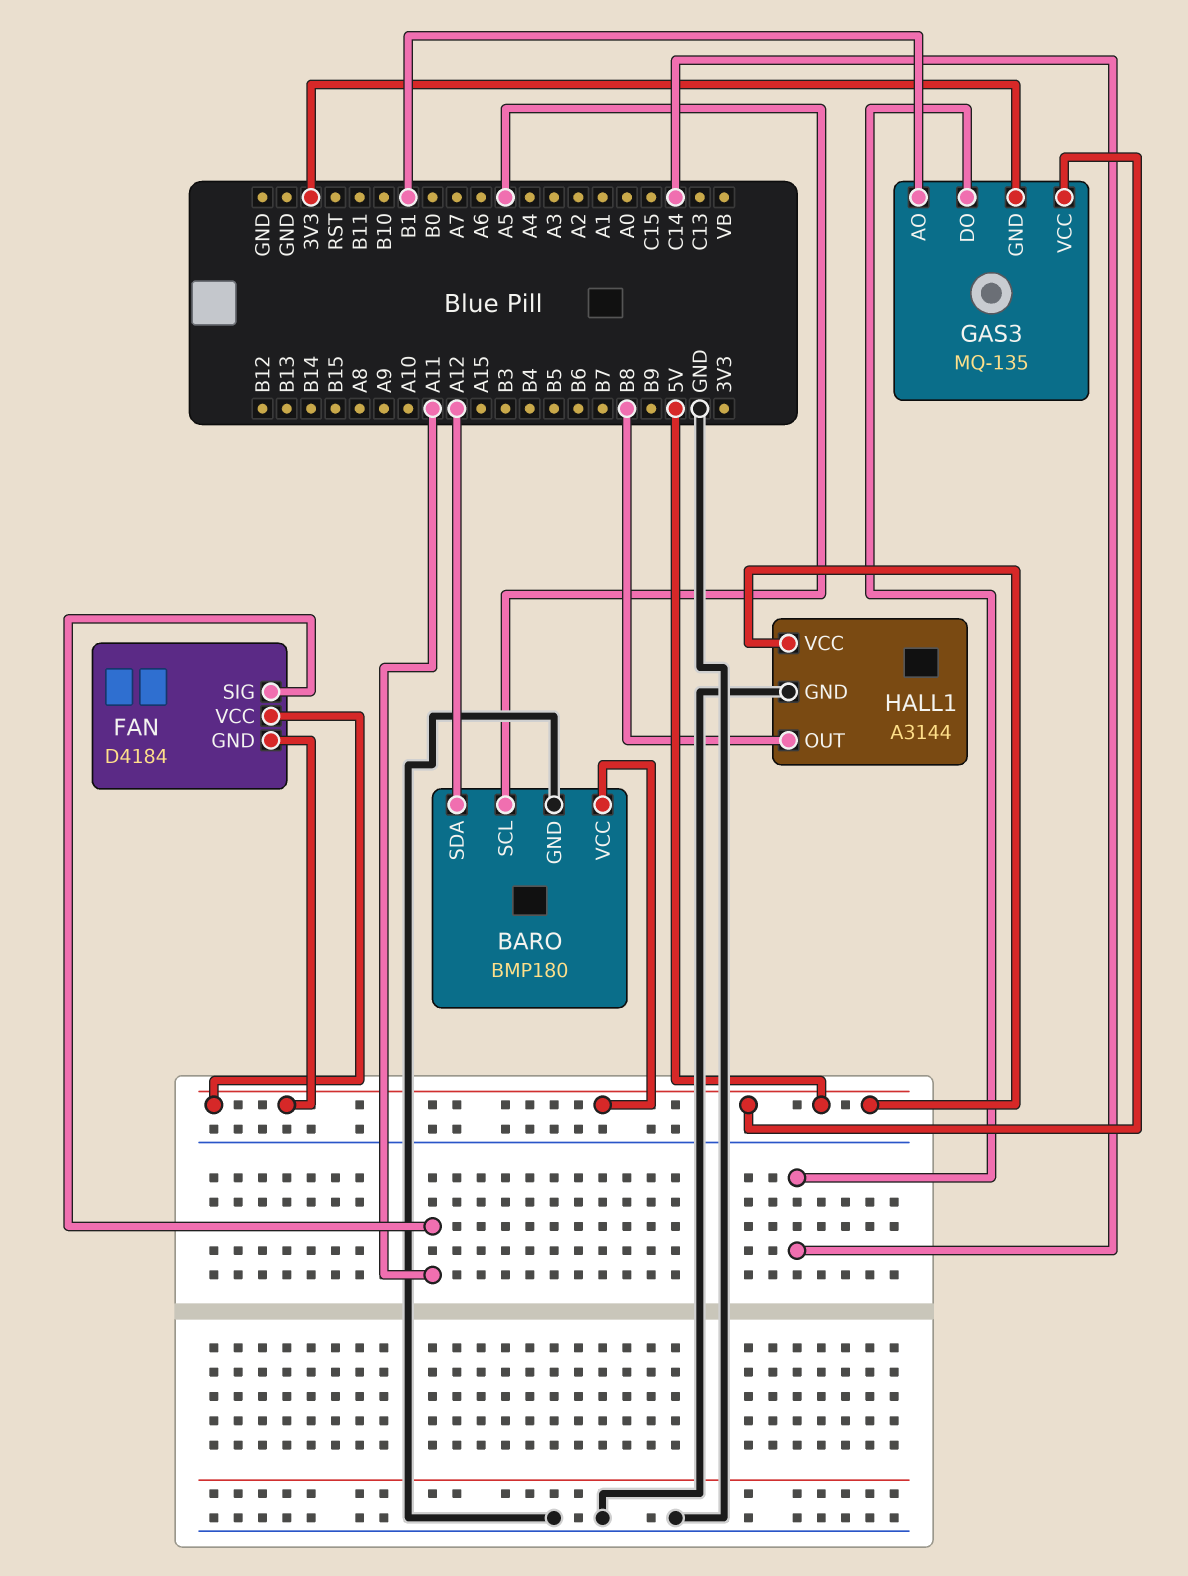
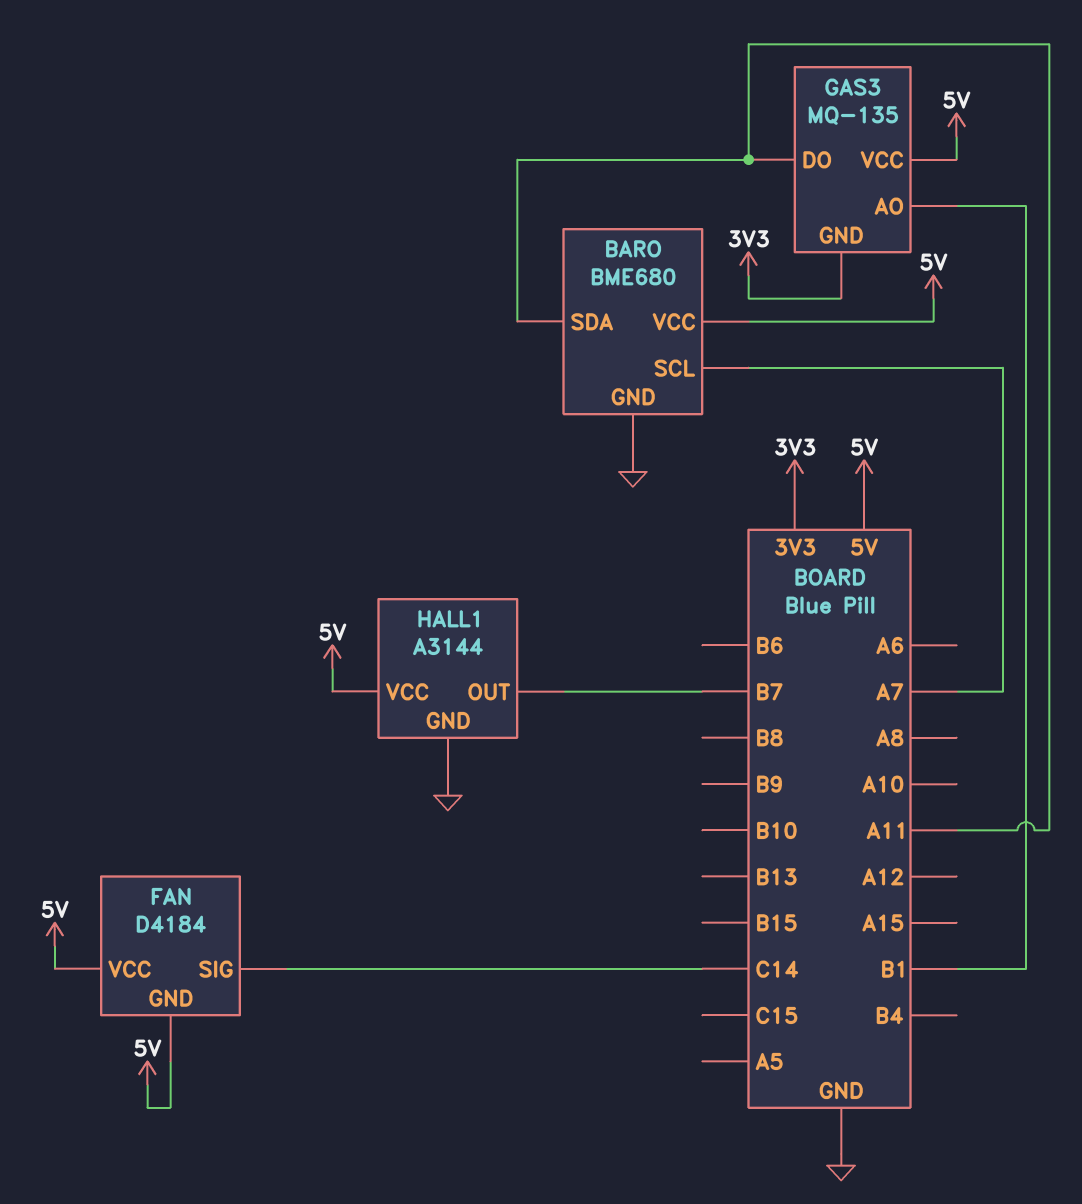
BARO: BMP180 -> BME680
BARO pin SCL: A5 -> A7
BARO pin SDA: A12 -> A11
FAN pin SIG: A11 -> C14
GAS3 pin DO: C14 -> A11
HALL1 pin OUT: B8 -> B7

